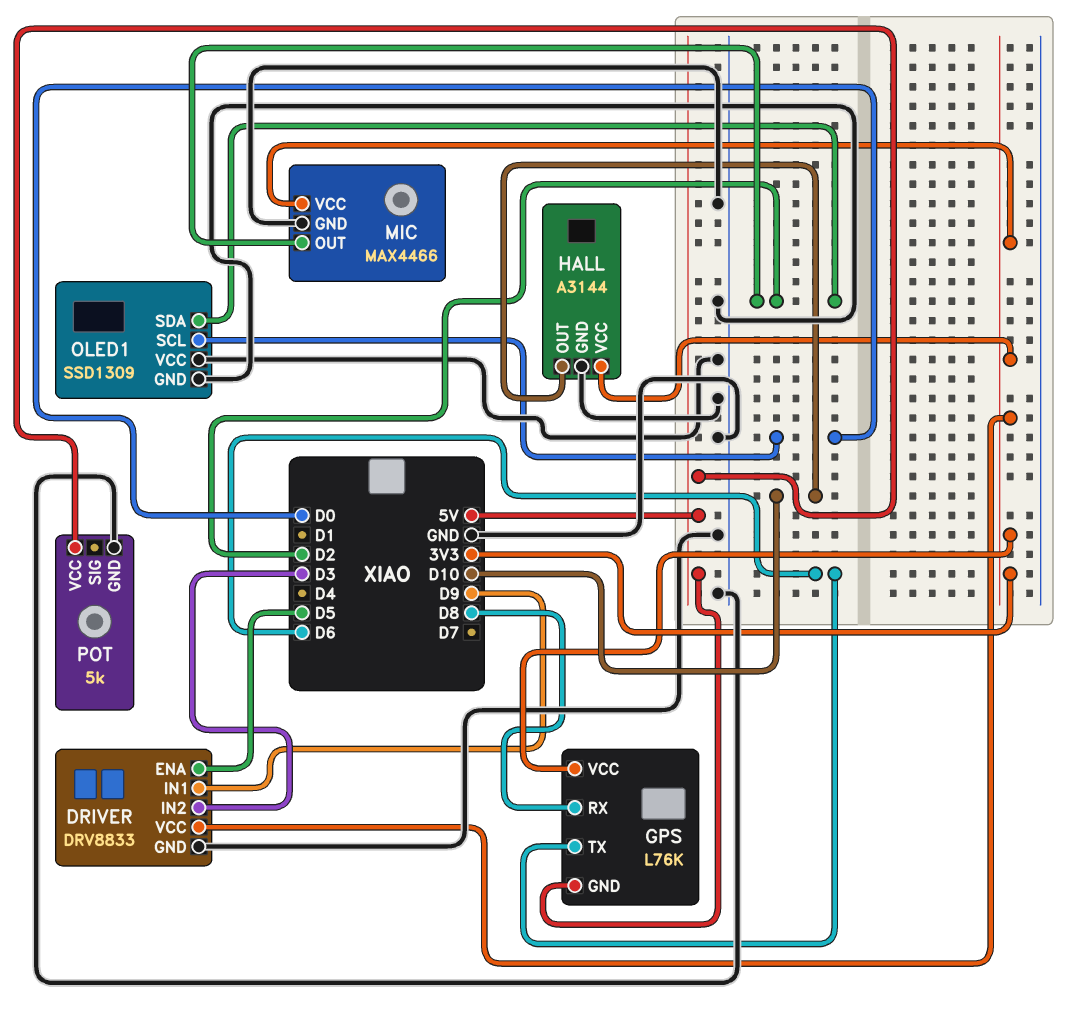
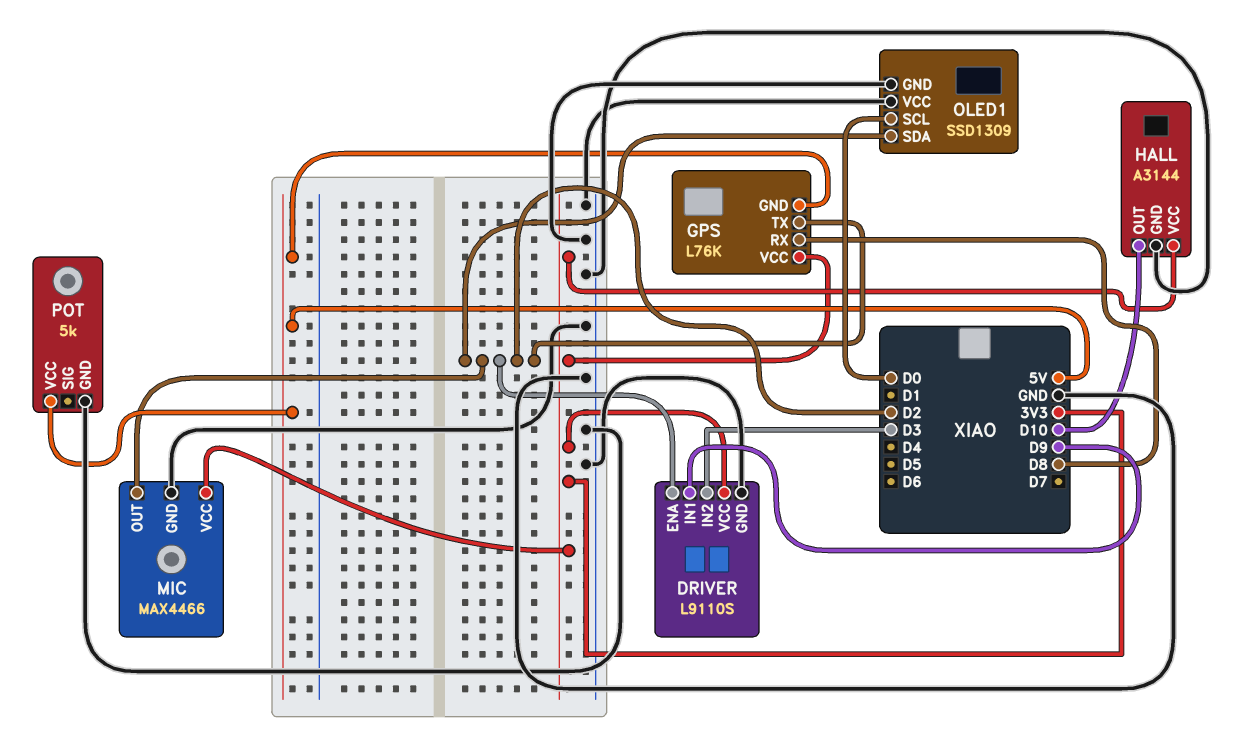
DRIVER: DRV8833 -> L9110S
DRIVER pin ENA: D5 -> D2
GPS pin TX: D6 -> D2

